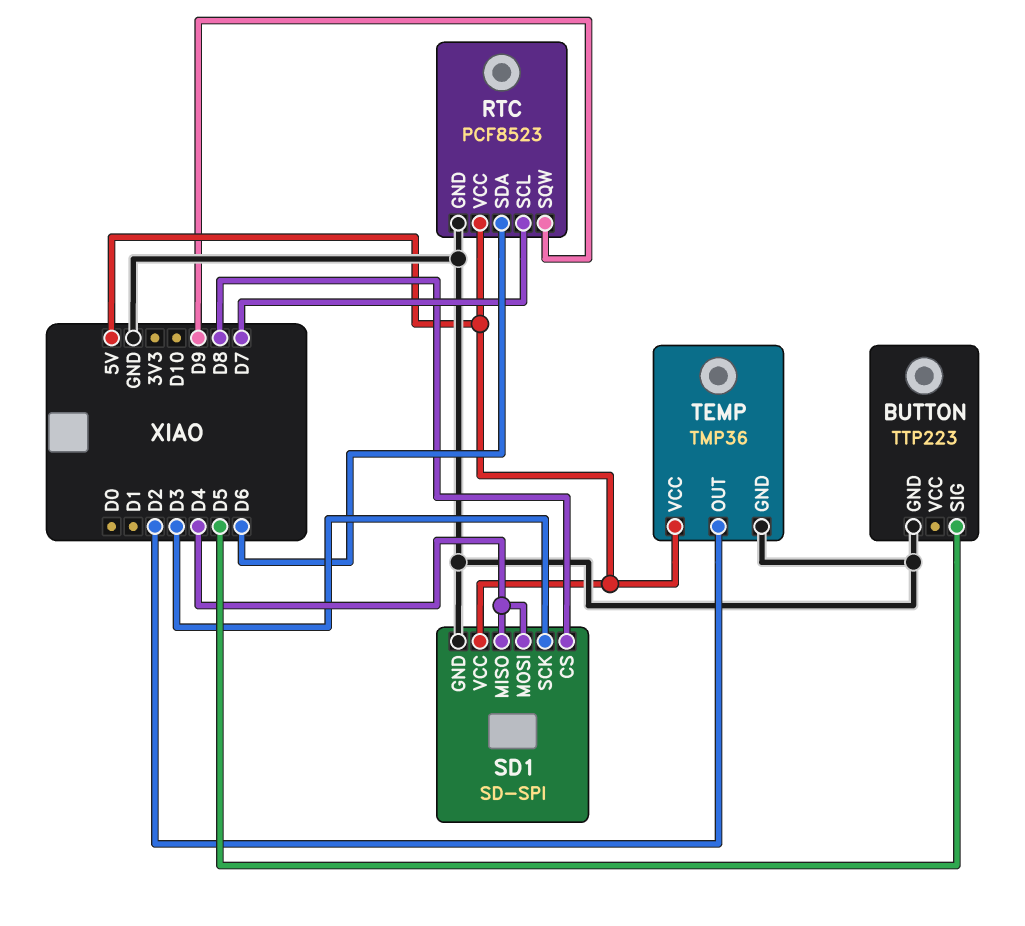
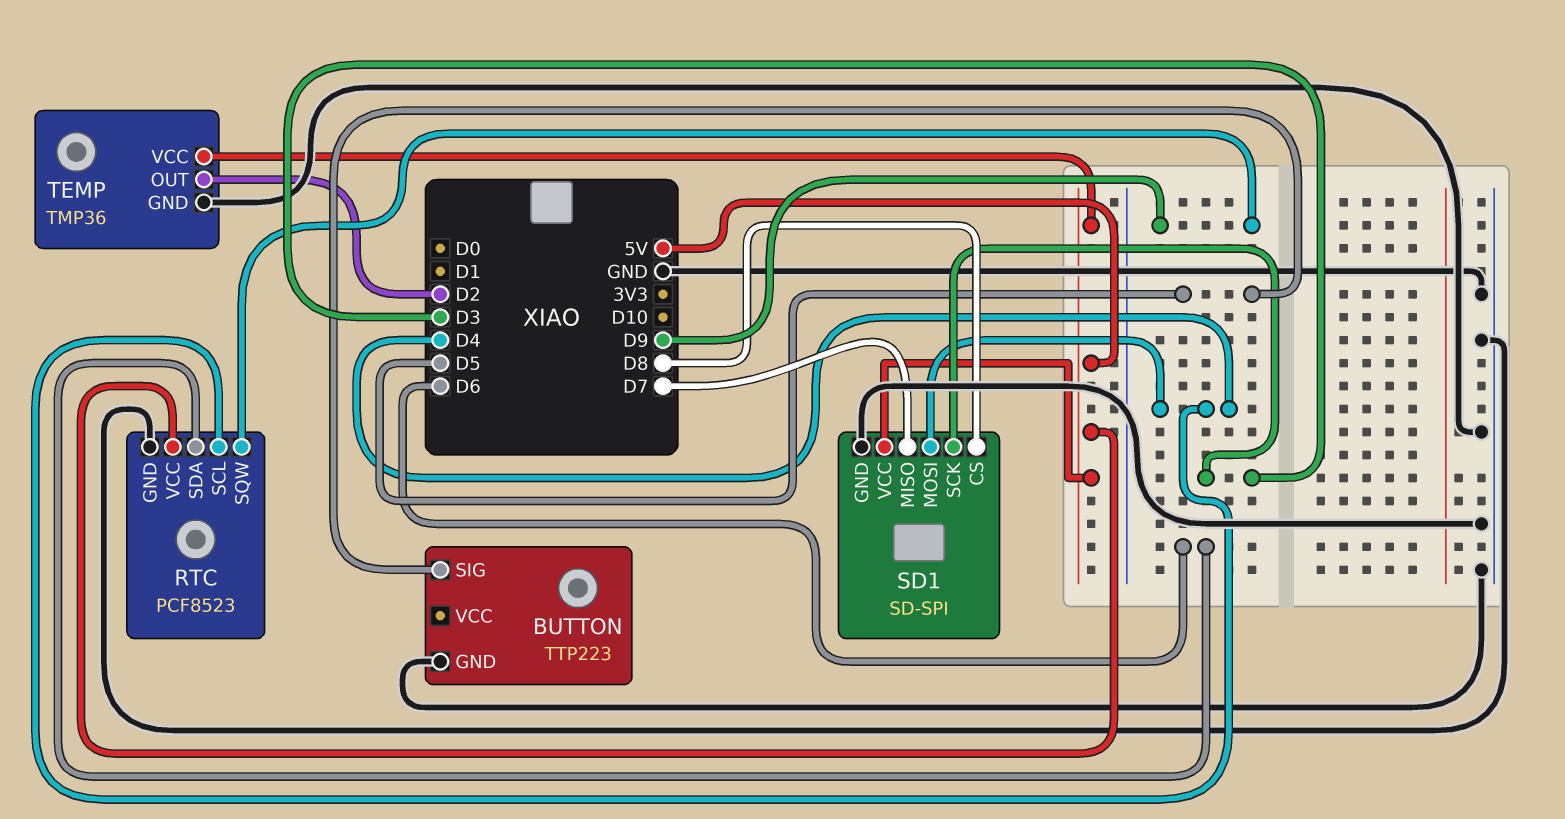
RTC pin SCL: D7 -> D4
SD1 pin MISO: D4 -> D7

